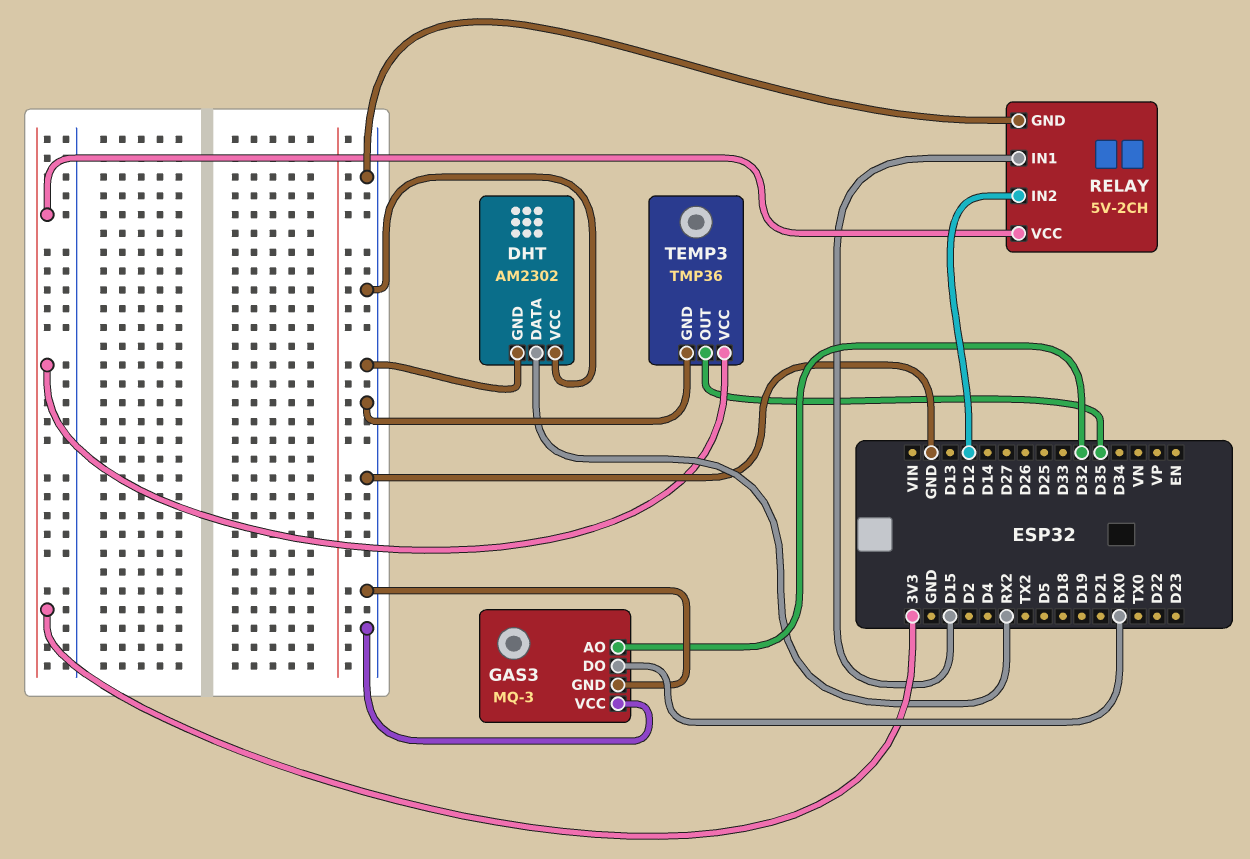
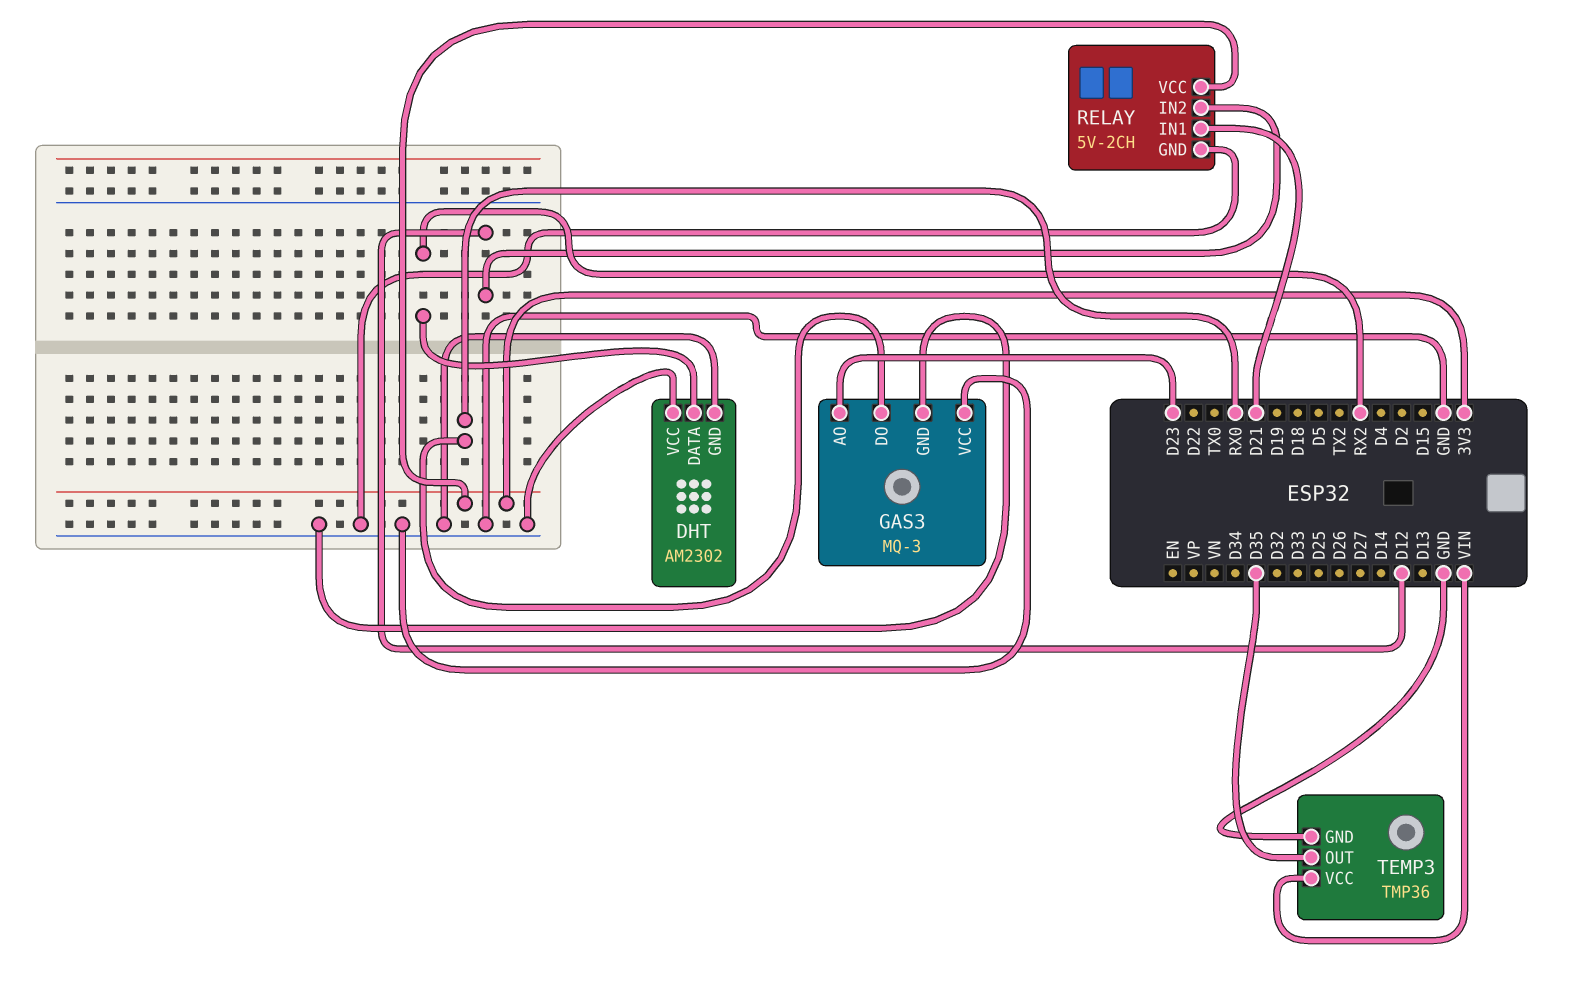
GAS3 pin AO: D32 -> D23
RELAY pin IN1: D15 -> D21
TEMP3 pin VCC: 3V3 -> VIN

